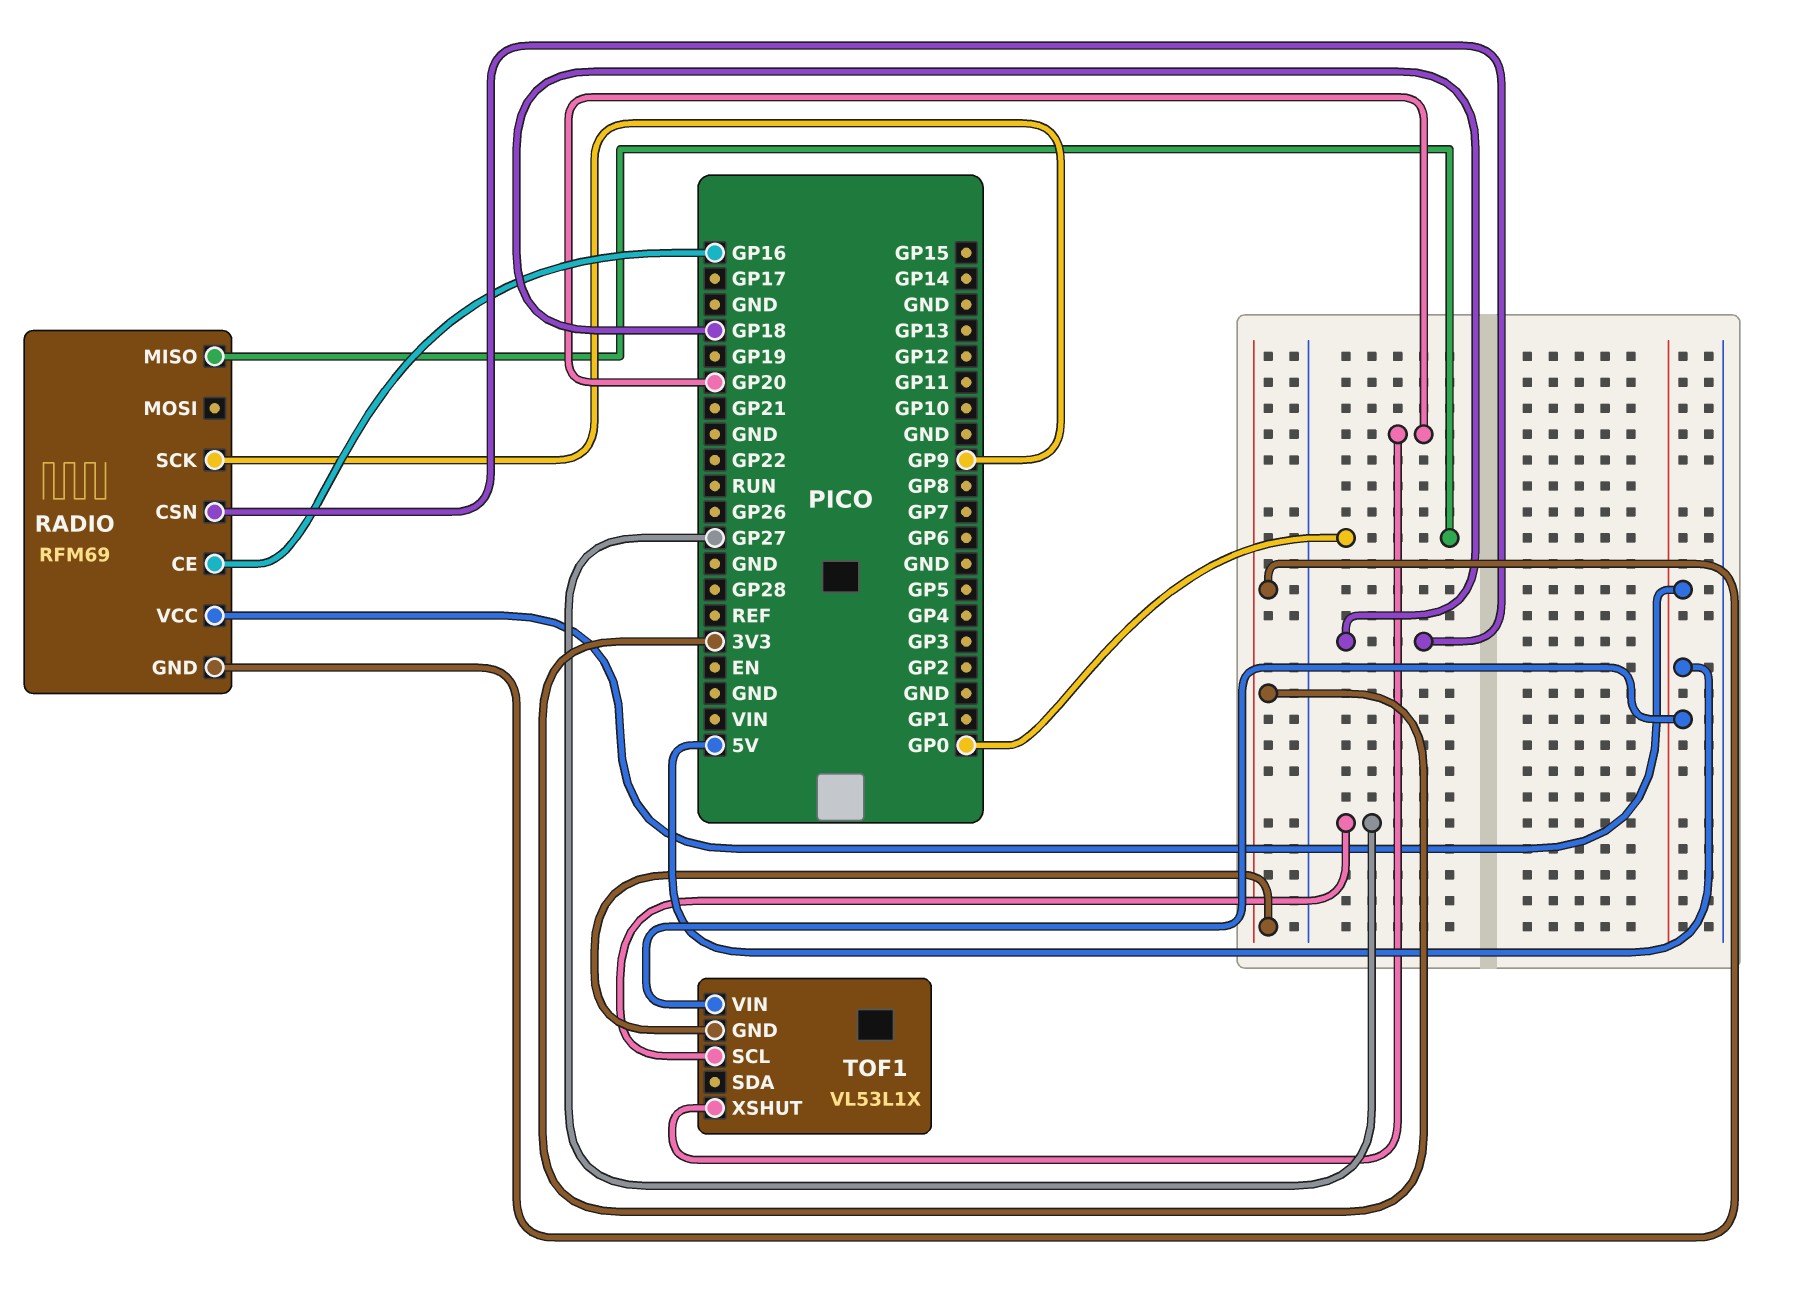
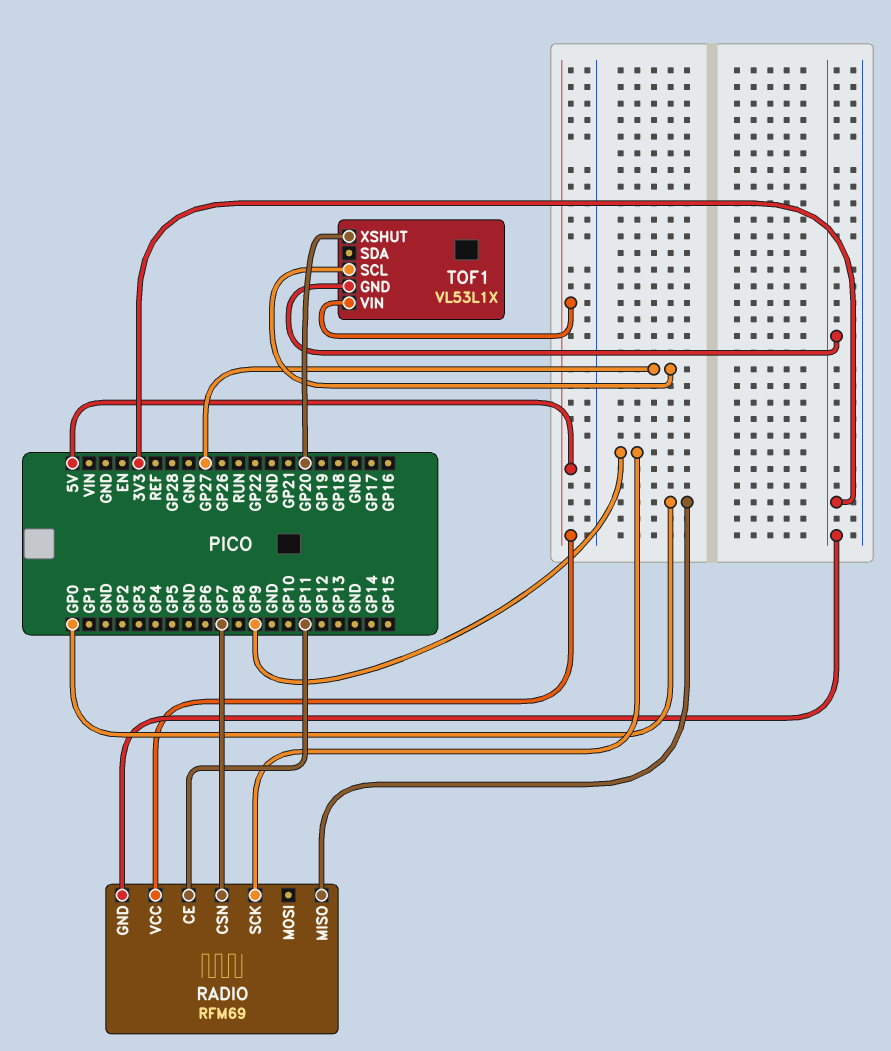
RADIO pin CE: GP16 -> GP11
RADIO pin CSN: GP18 -> GP7

